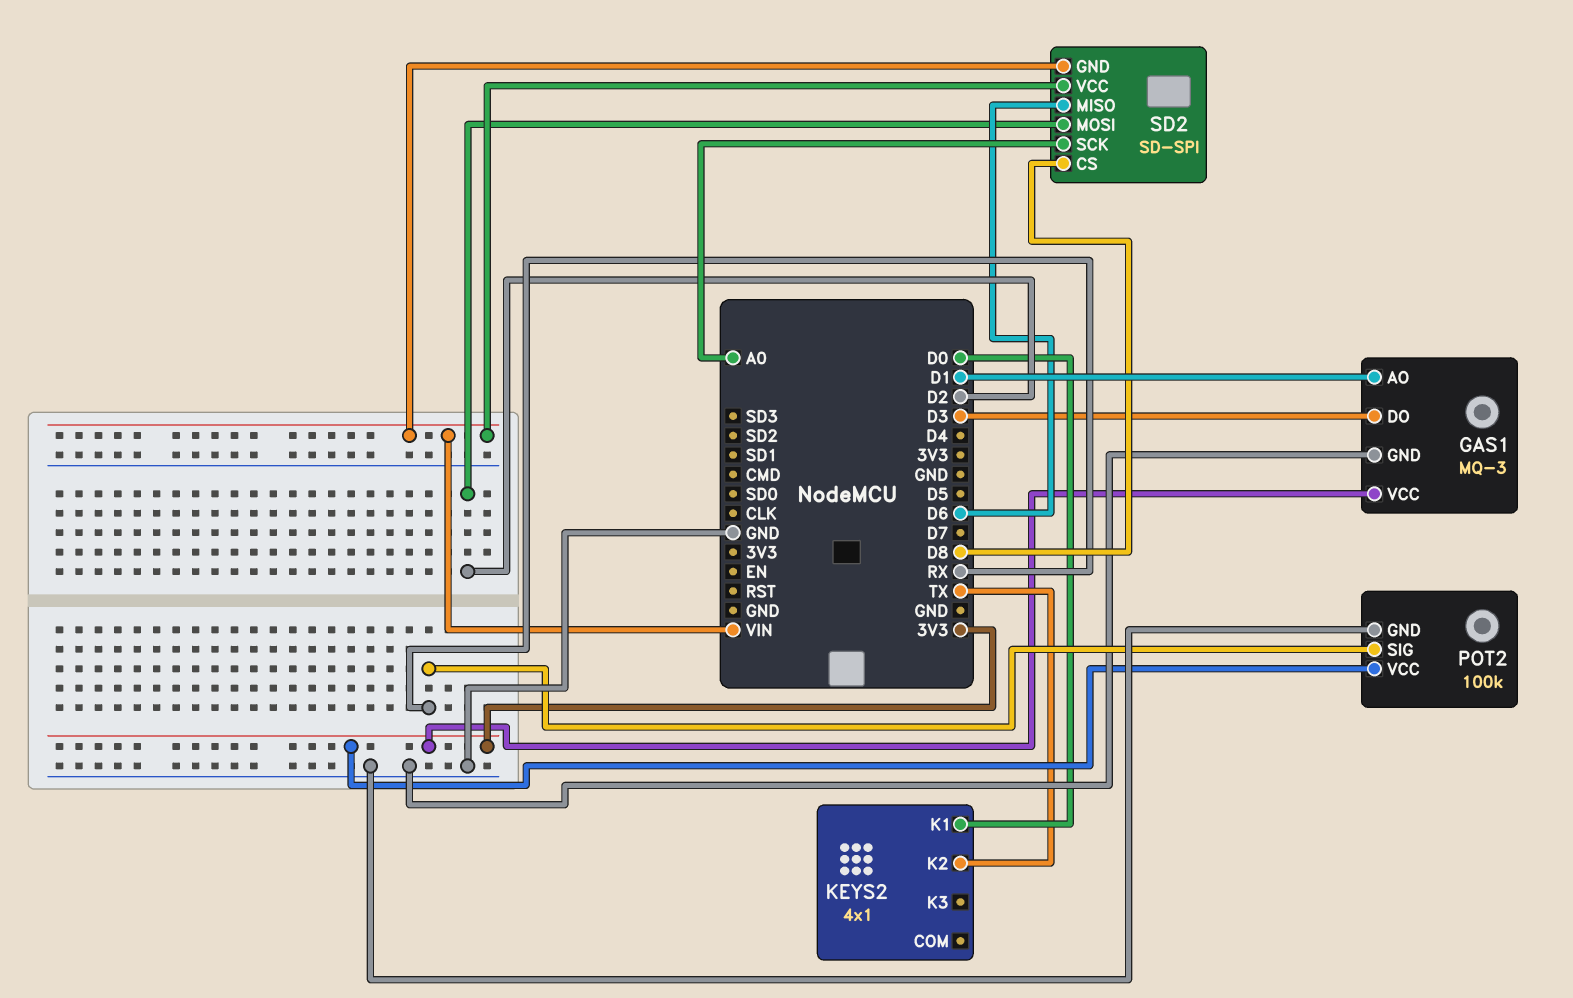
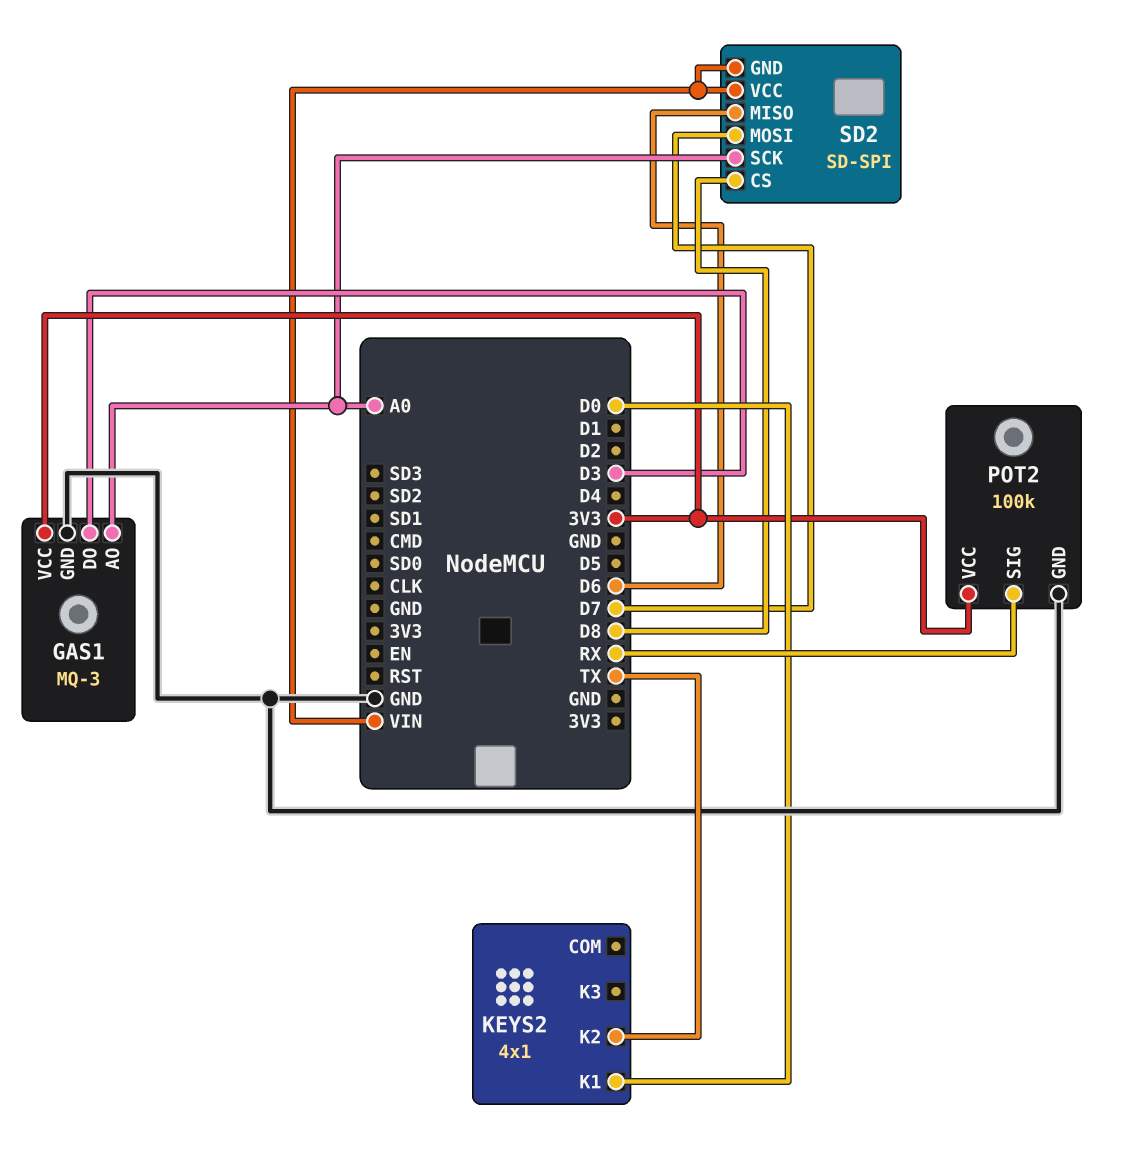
GAS1 pin AO: D1 -> A0
SD2 pin MOSI: D2 -> D7

